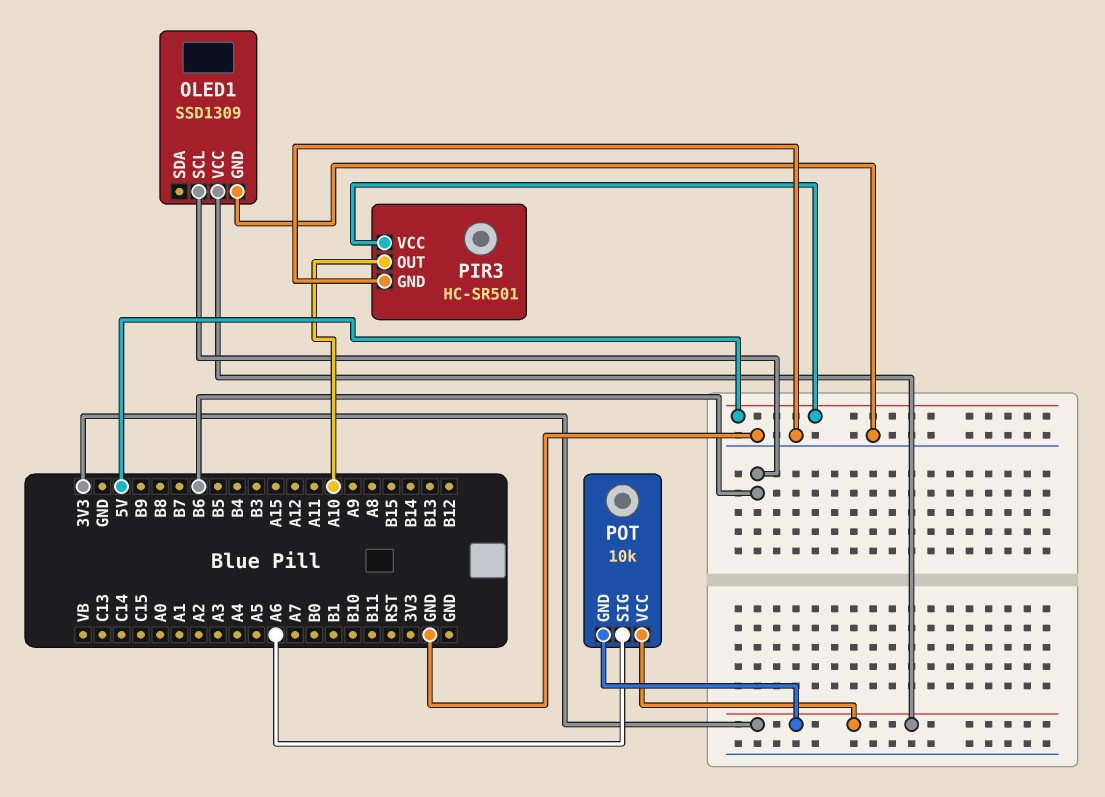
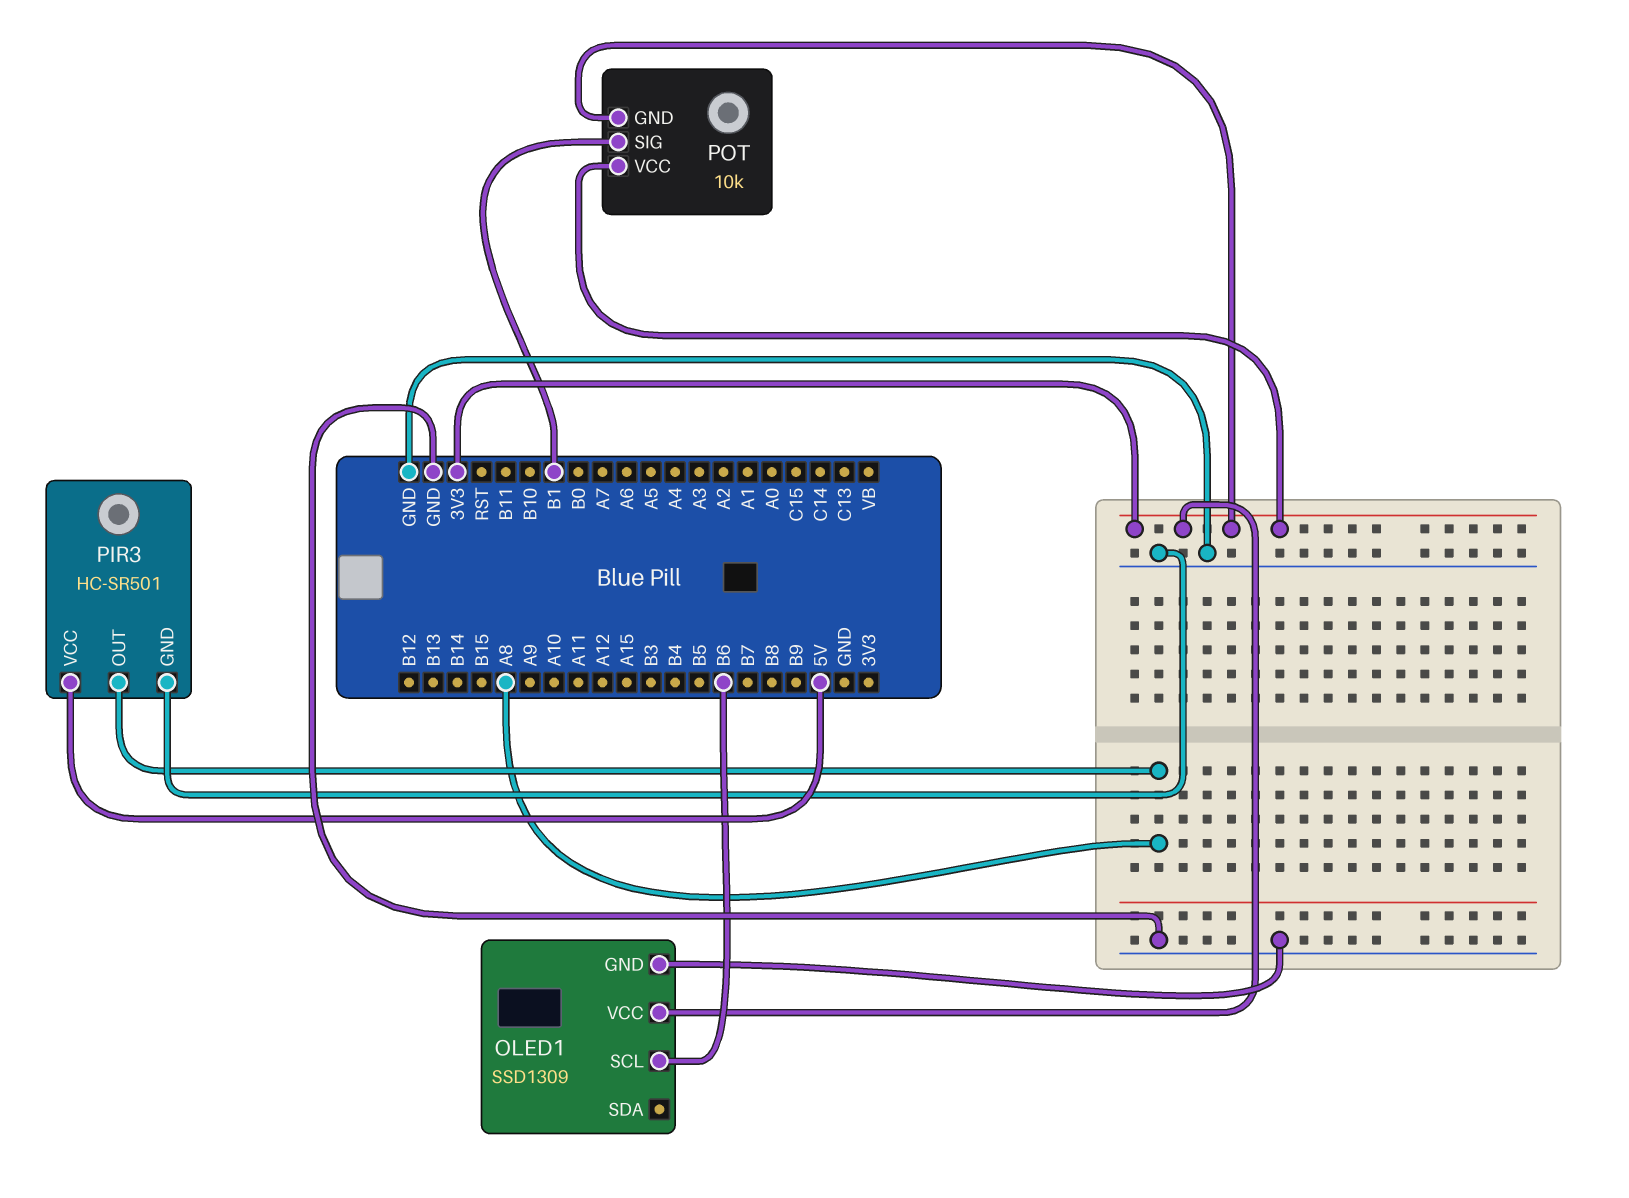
PIR3 pin OUT: A10 -> A8
POT pin SIG: A6 -> B1

